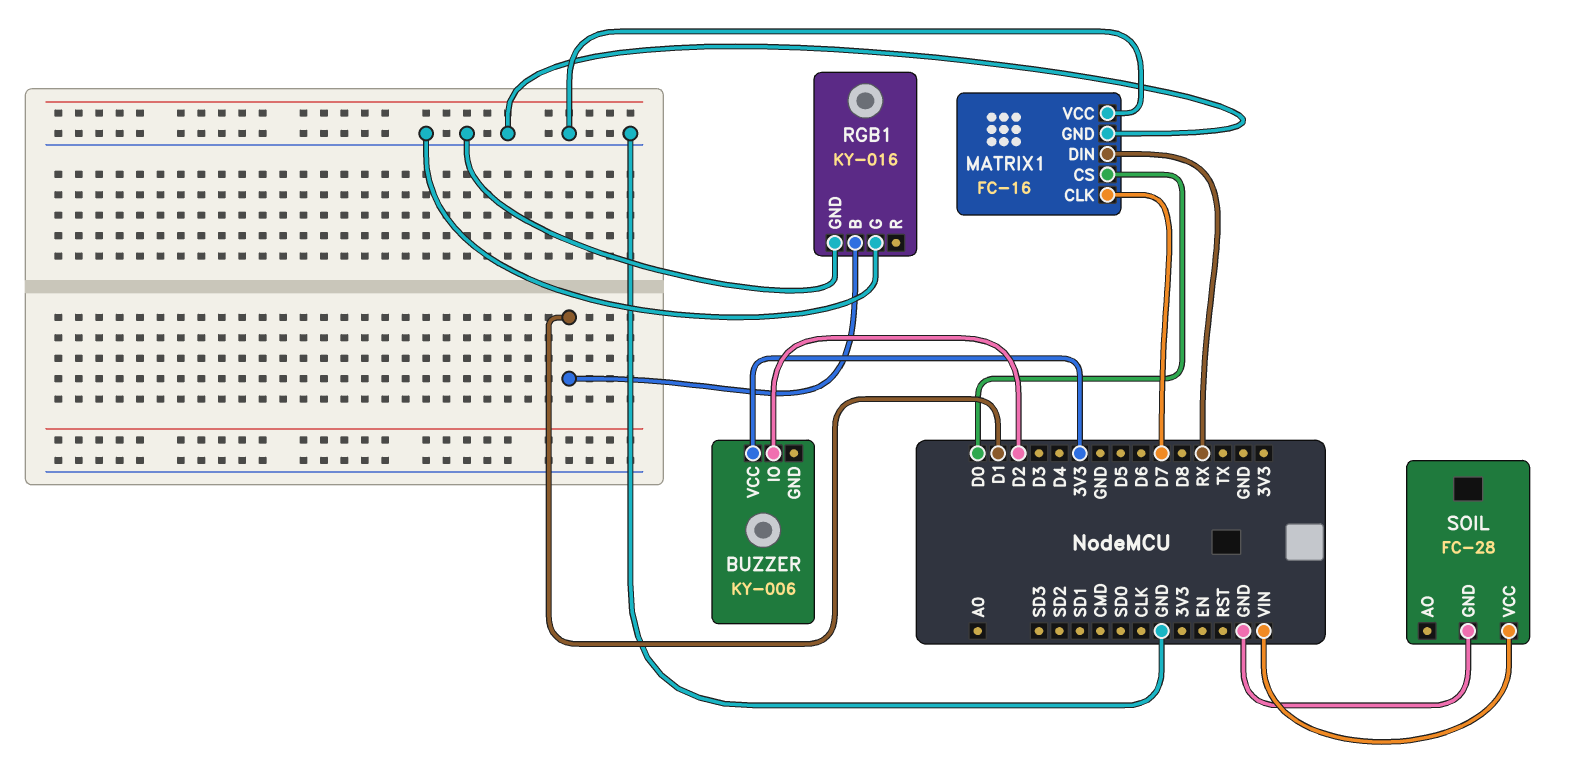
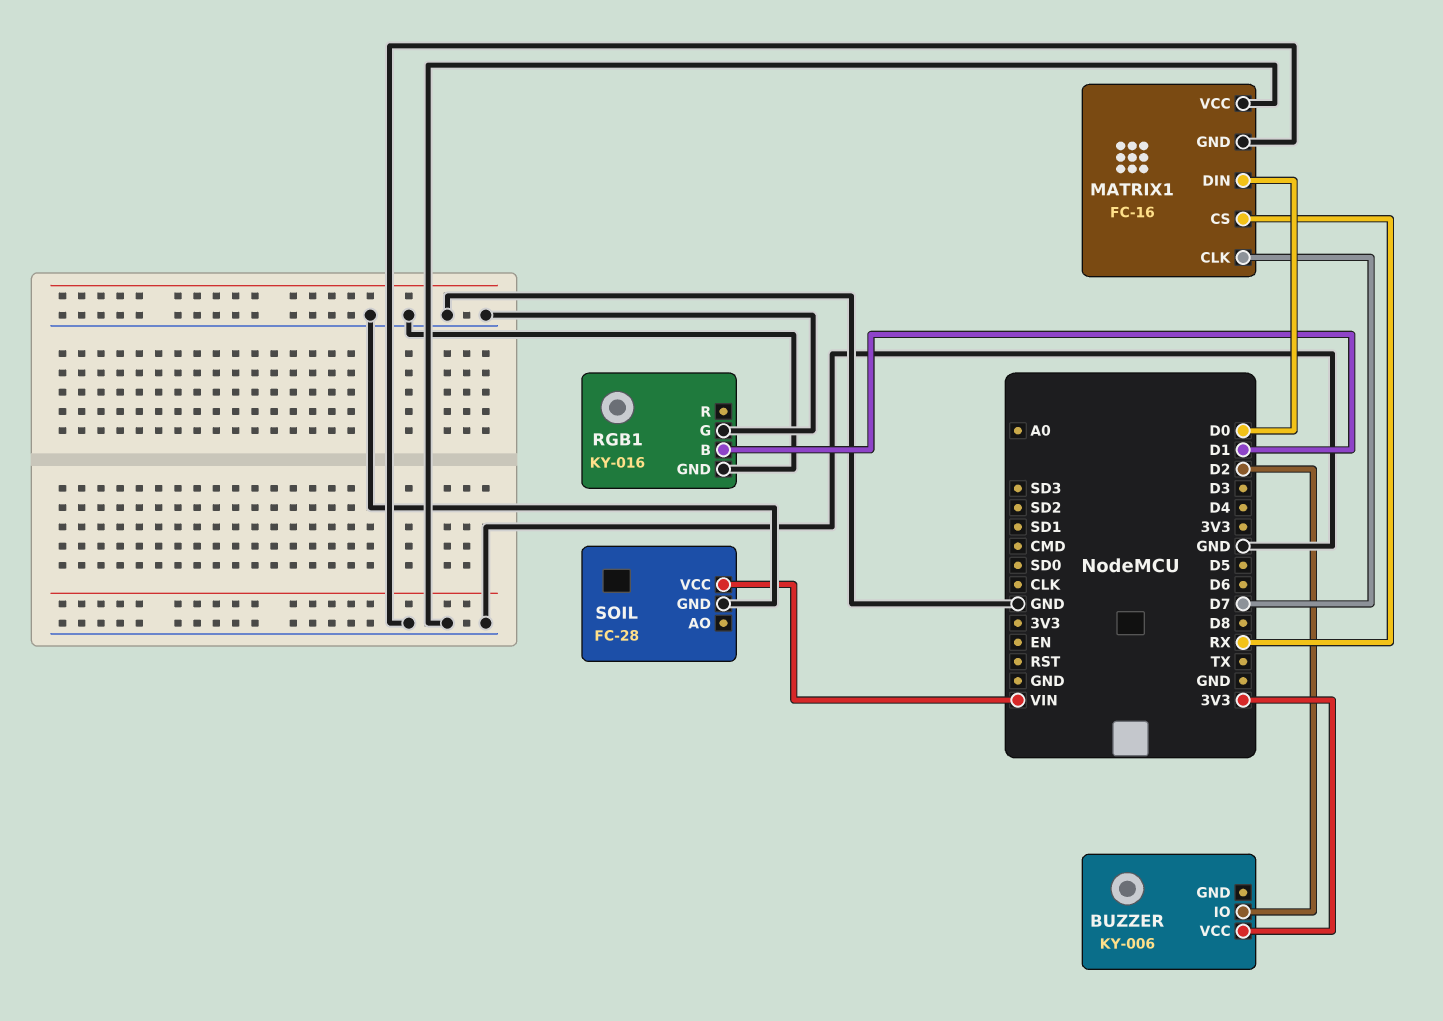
MATRIX1 pin CS: D0 -> RX
MATRIX1 pin DIN: RX -> D0

